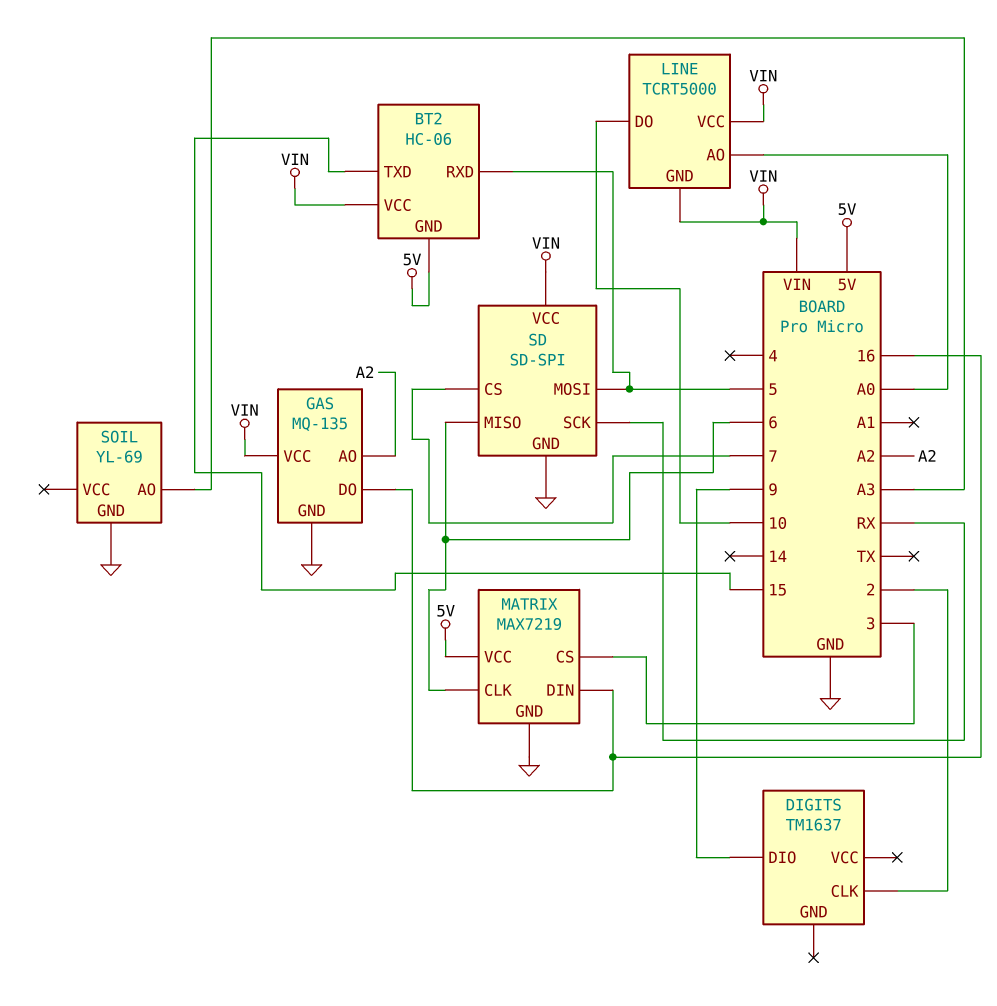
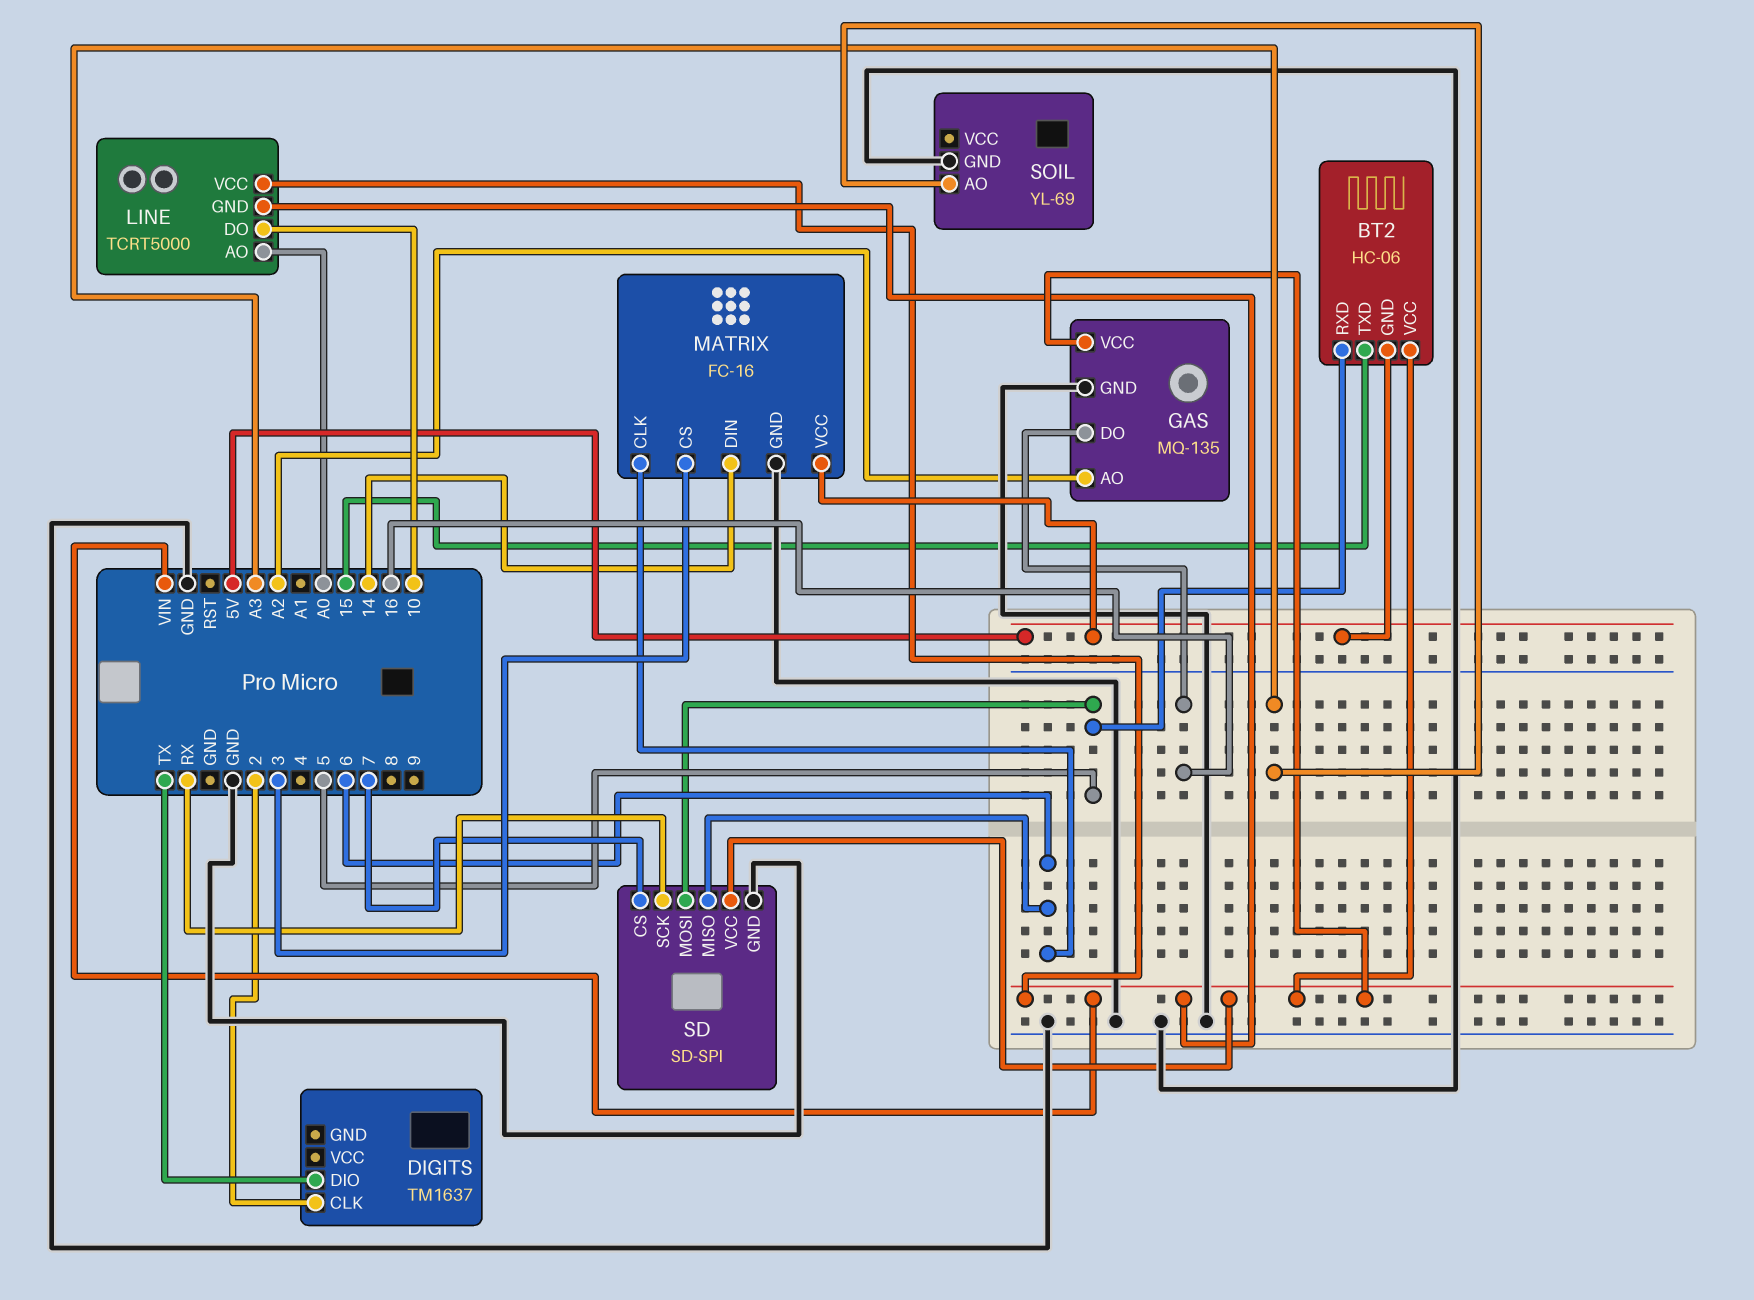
DIGITS pin DIO: 9 -> TX
MATRIX: MAX7219 -> FC-16
MATRIX pin DIN: 16 -> 14

